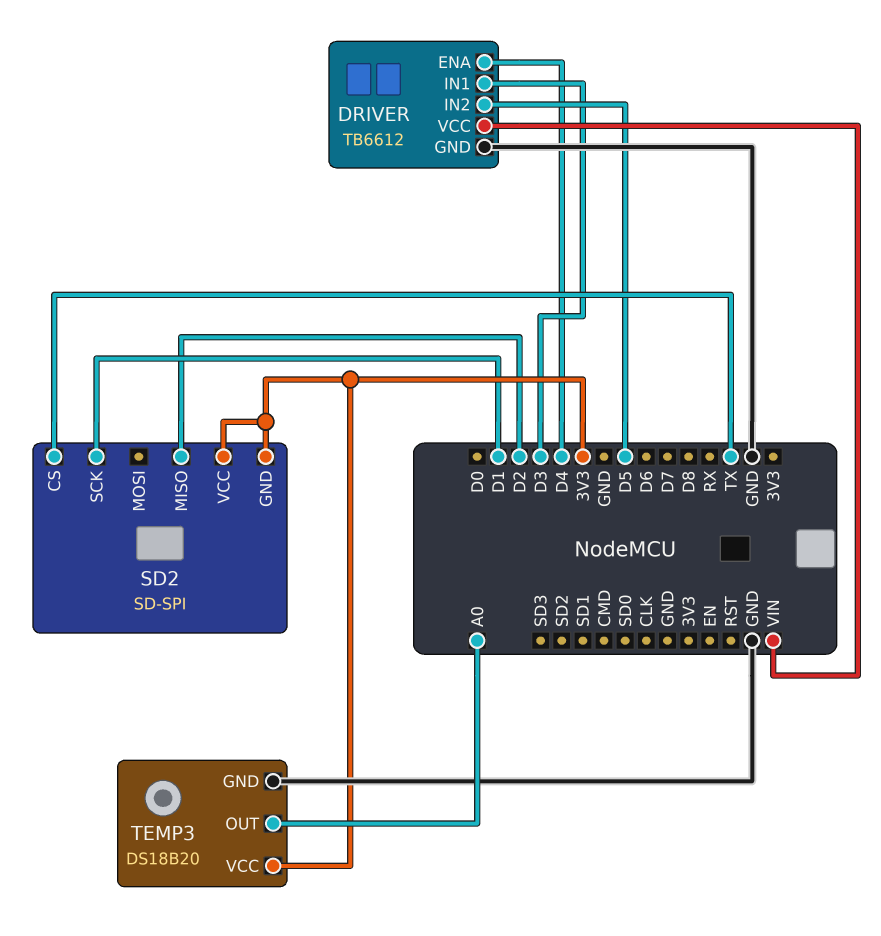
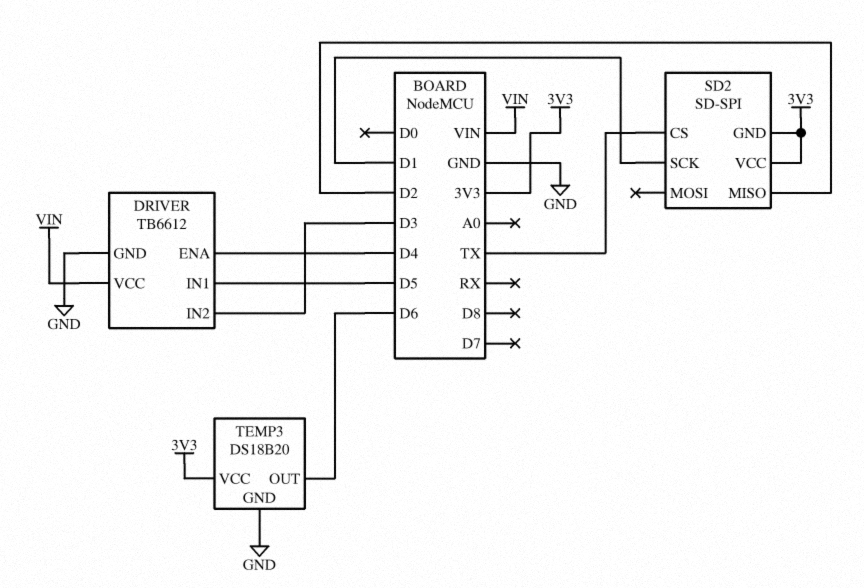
DRIVER pin IN1: D3 -> D5
DRIVER pin IN2: D5 -> D3
TEMP3 pin OUT: A0 -> D6

